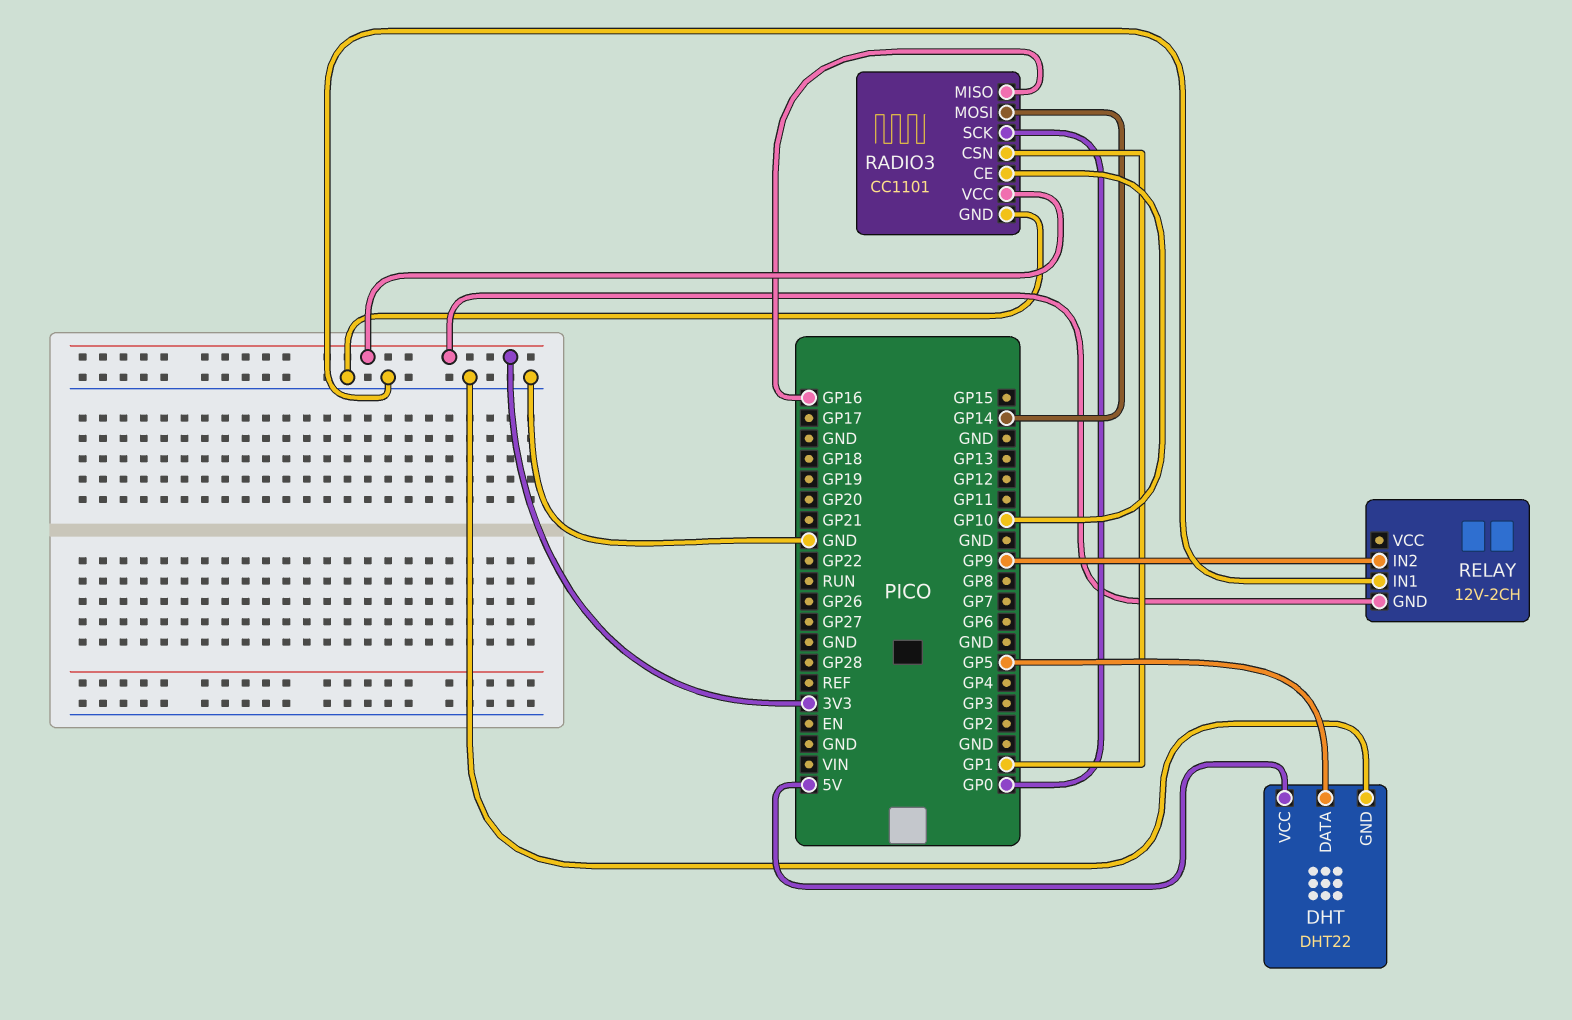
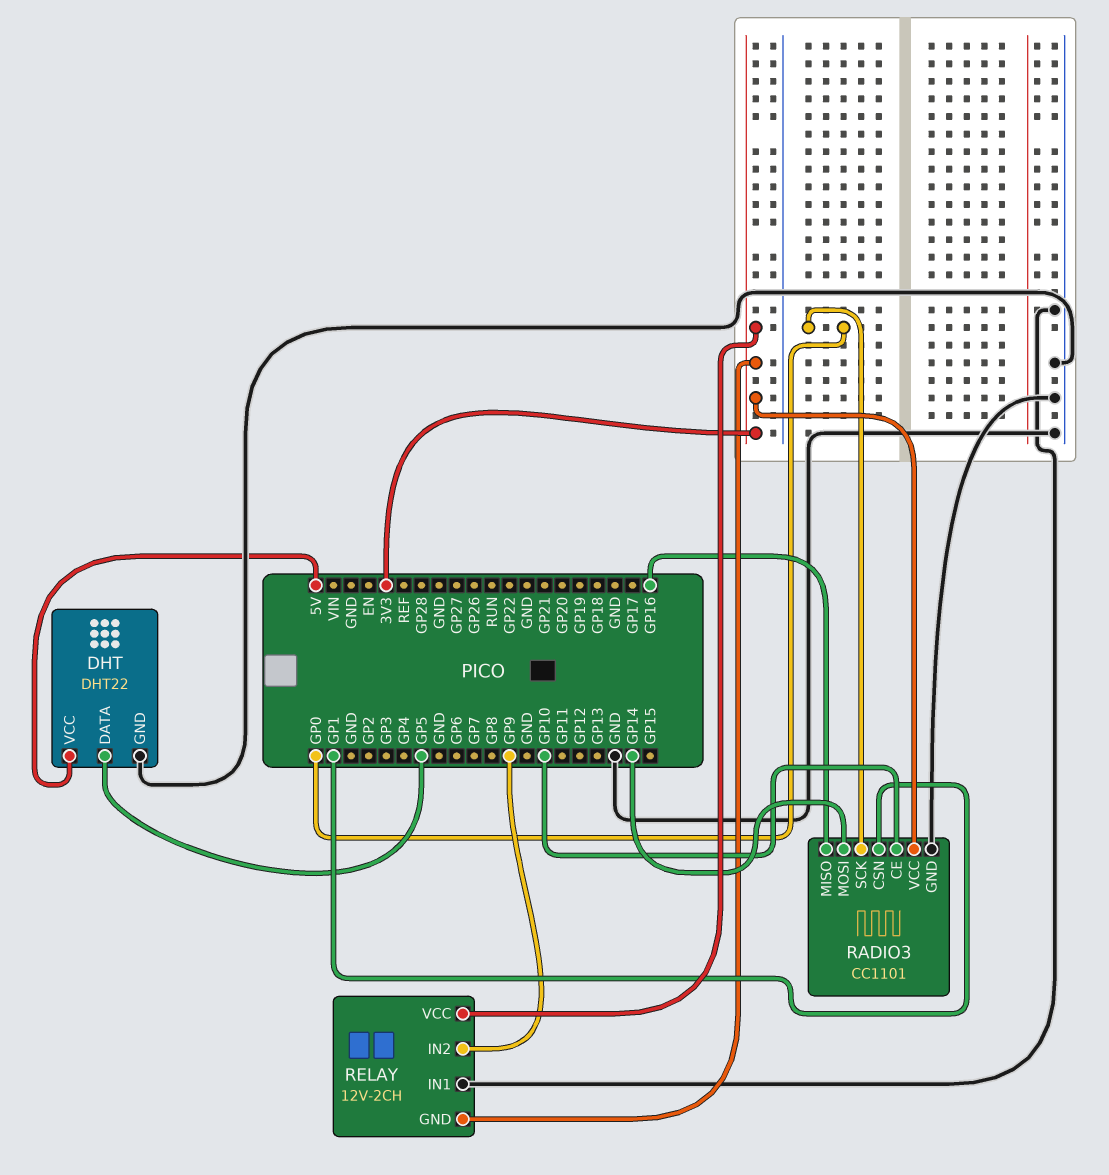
RELAY pin VCC: none -> 3V3

